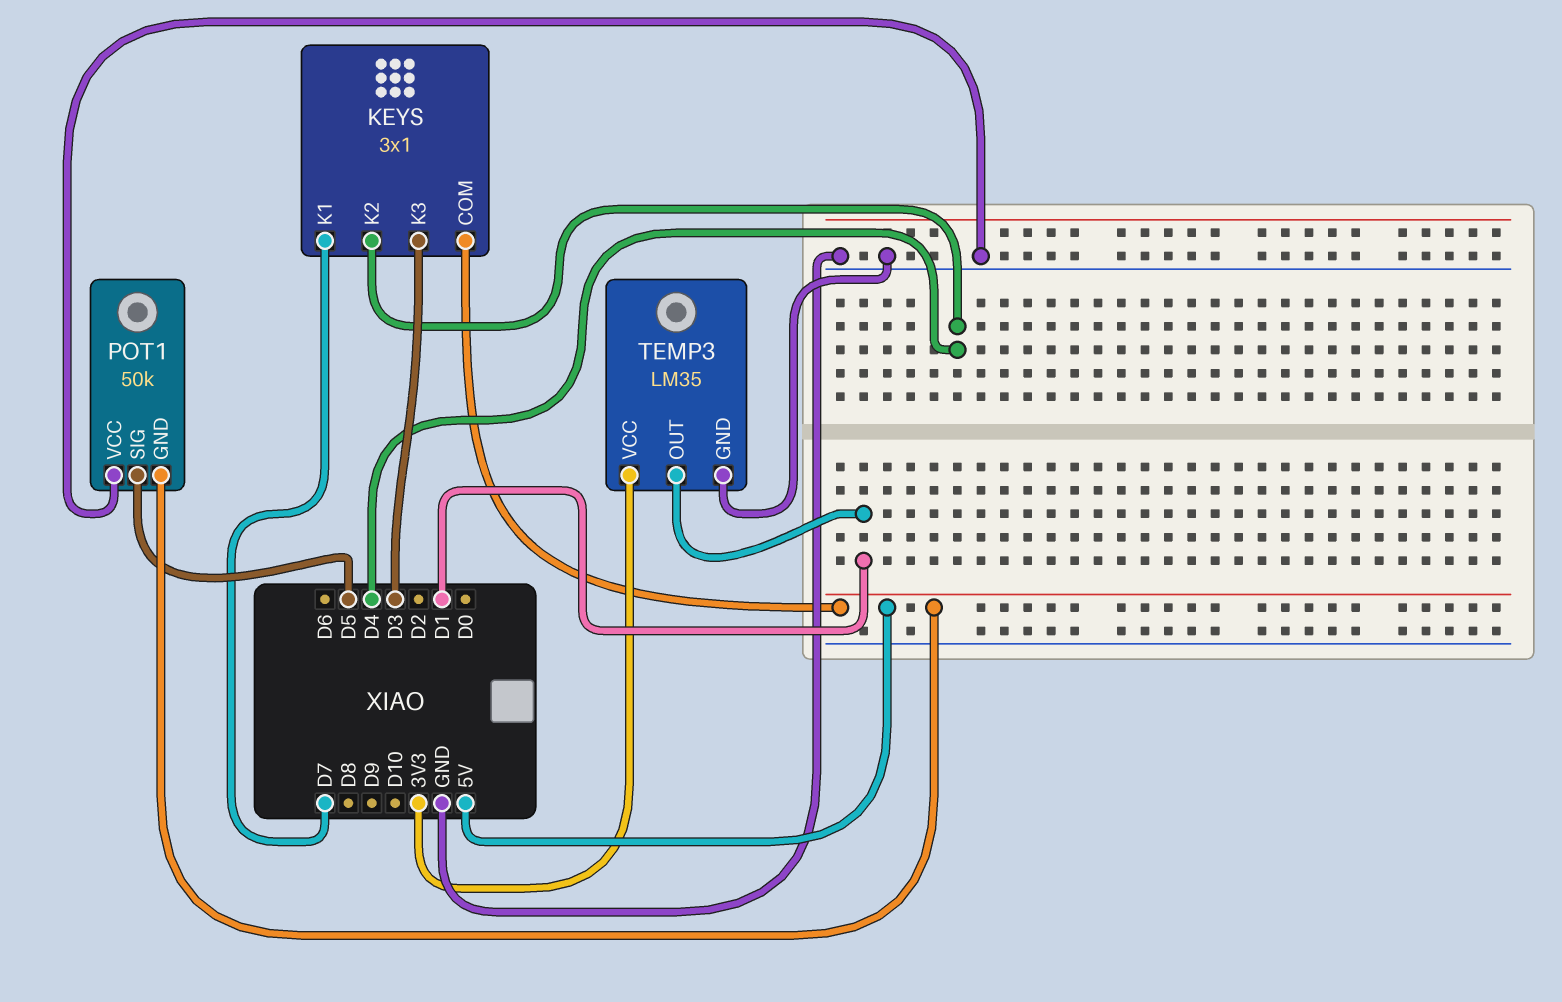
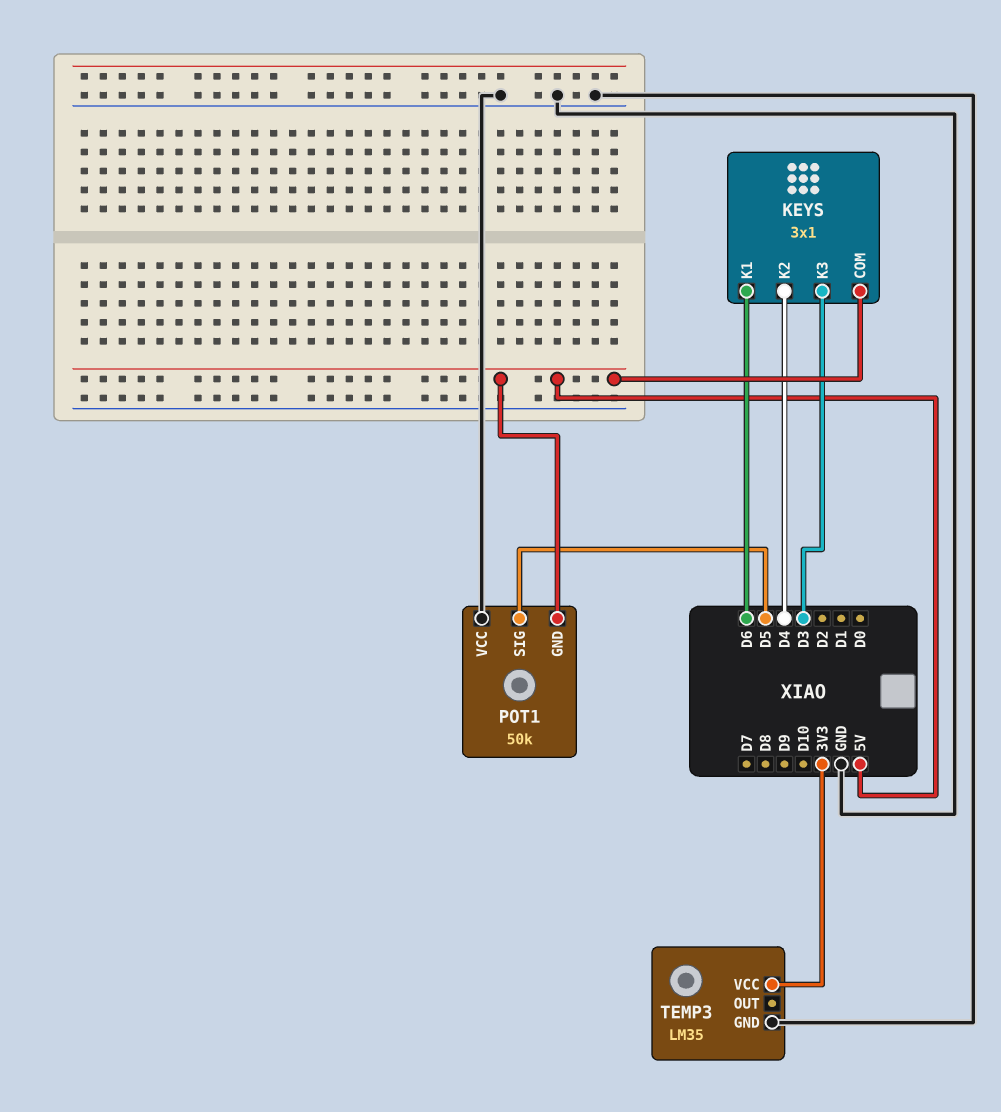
KEYS pin K1: D7 -> D6
TEMP3 pin OUT: D1 -> none

